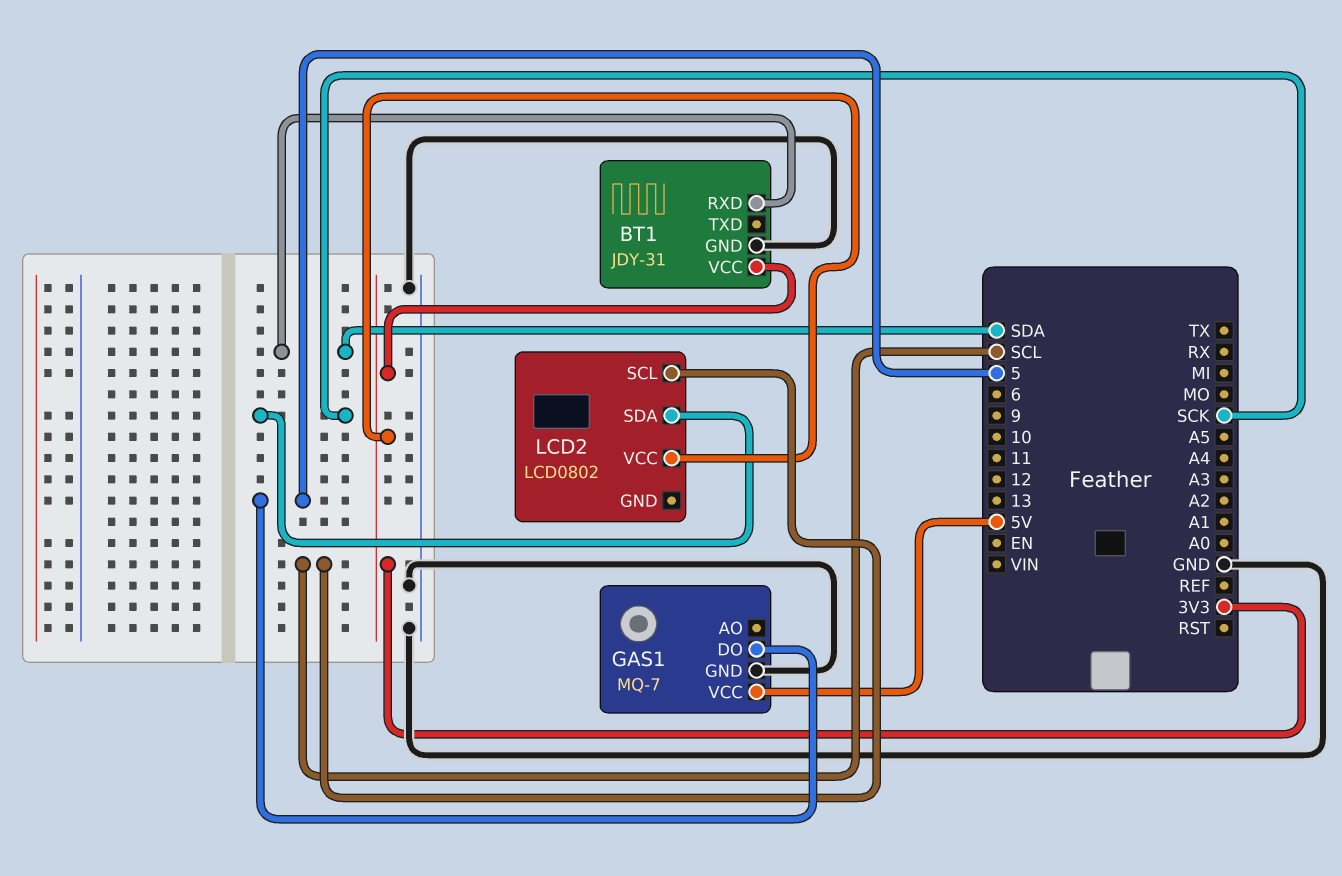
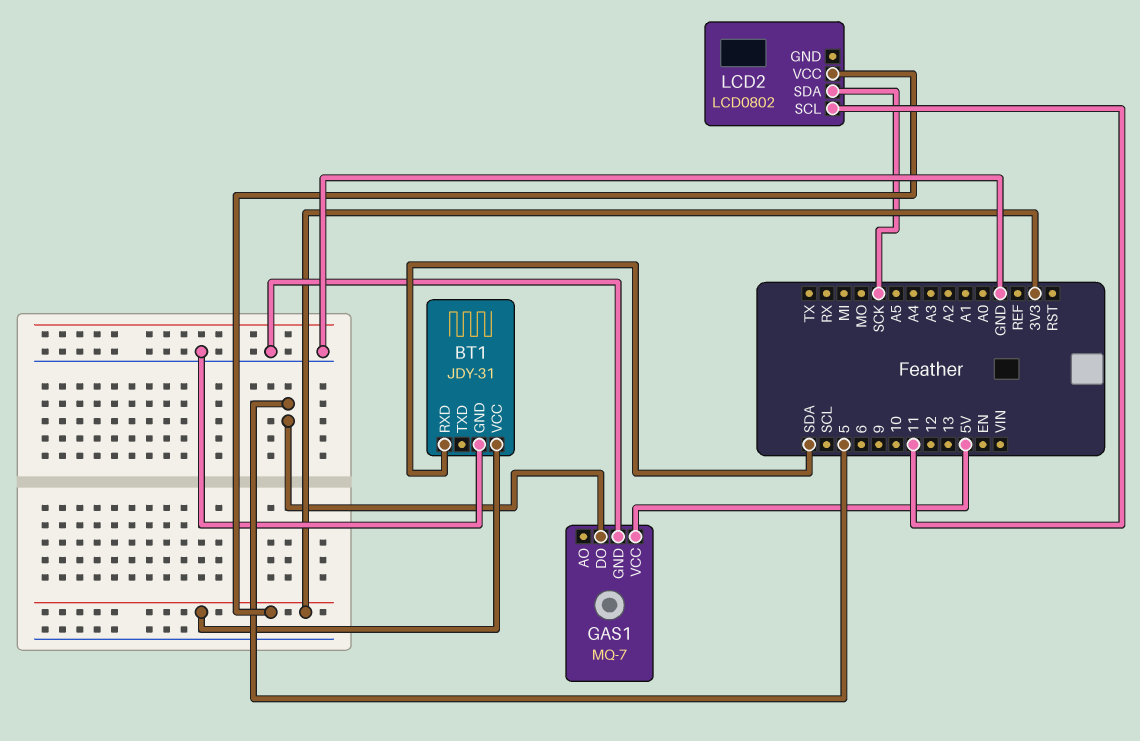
LCD2 pin SCL: SCL -> 11

